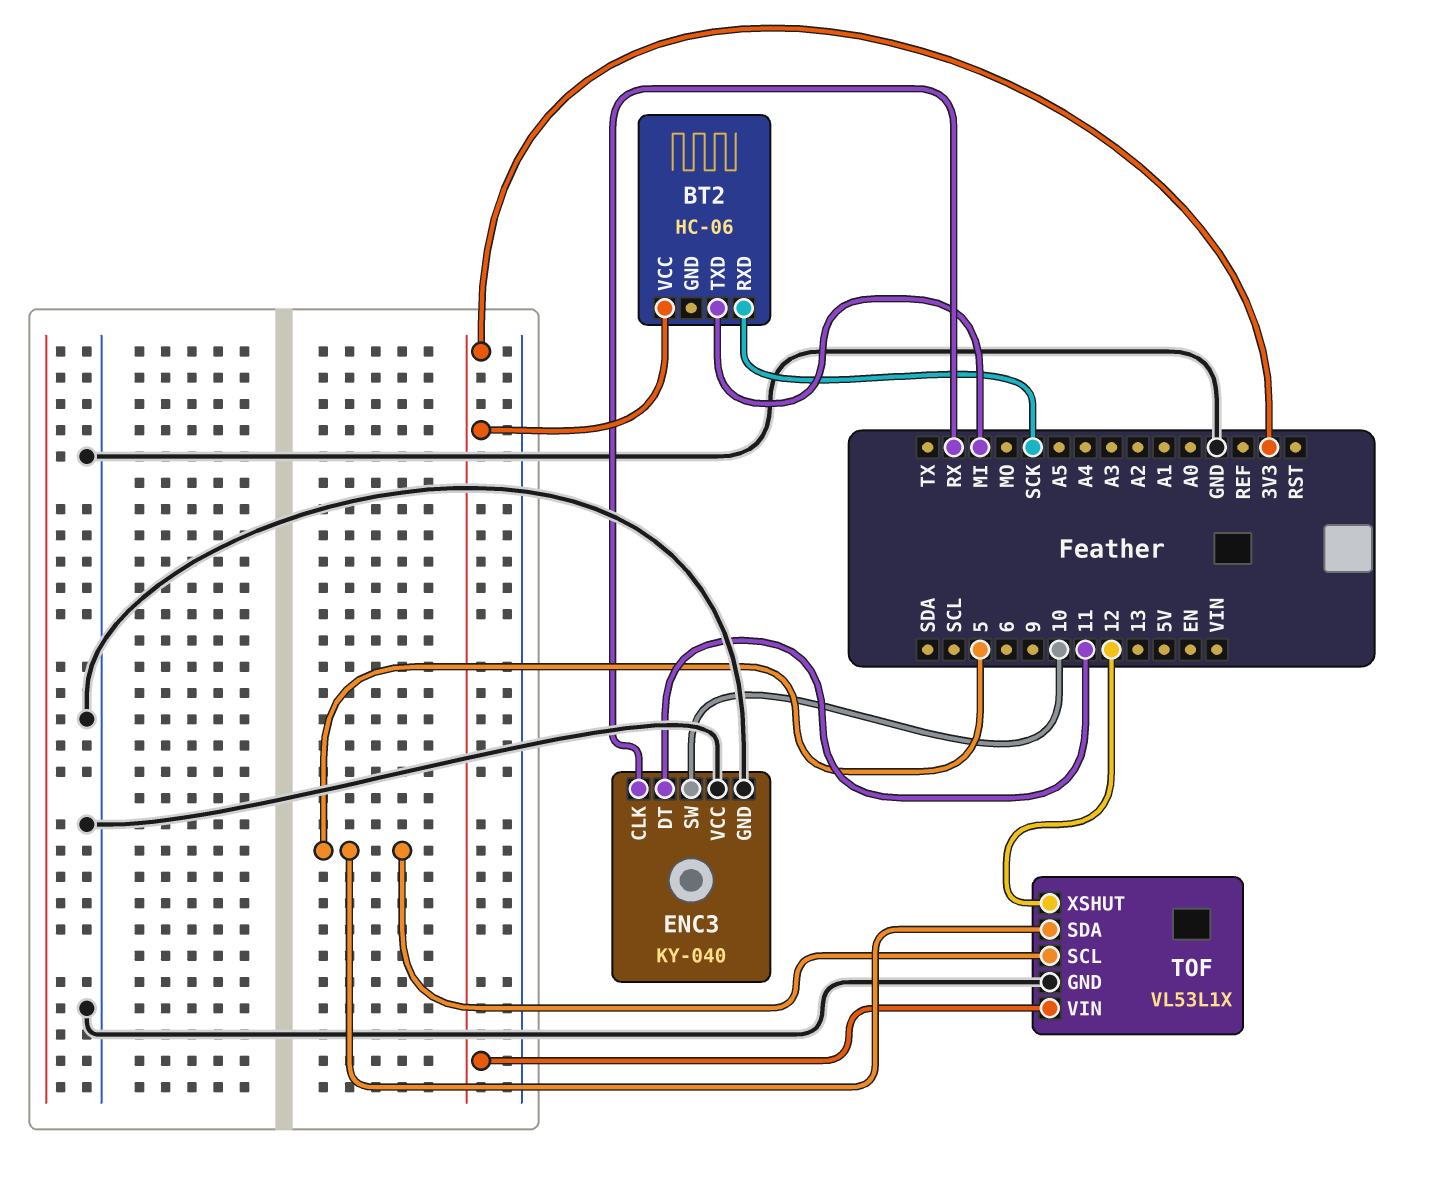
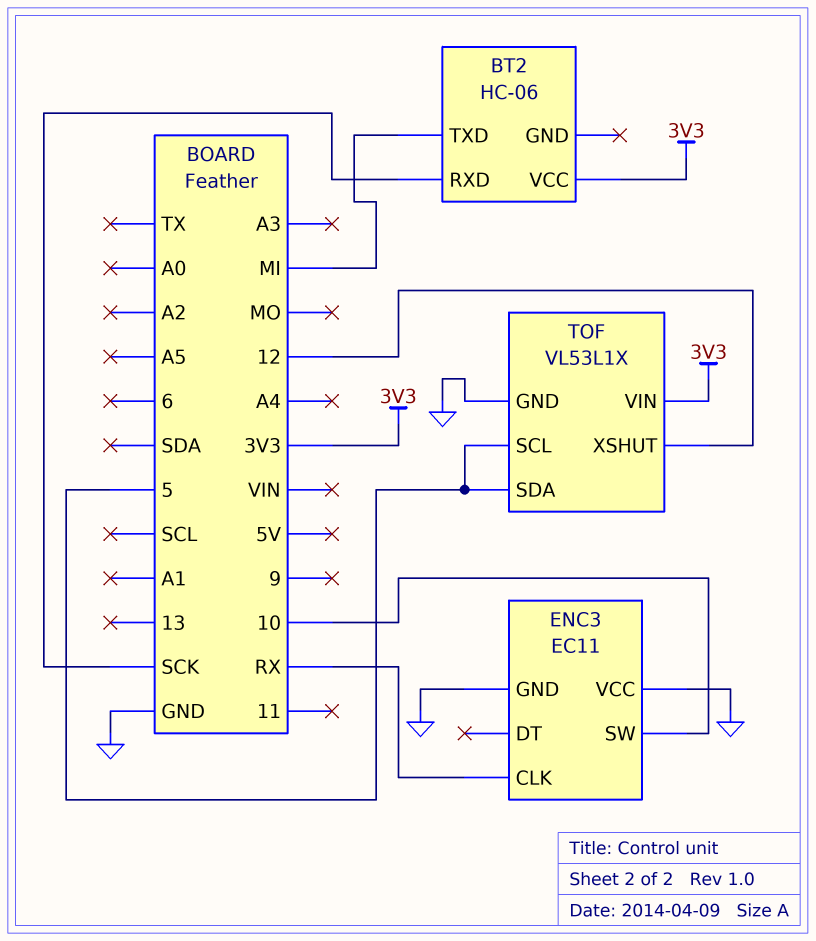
ENC3: KY-040 -> EC11
ENC3 pin DT: 11 -> none

